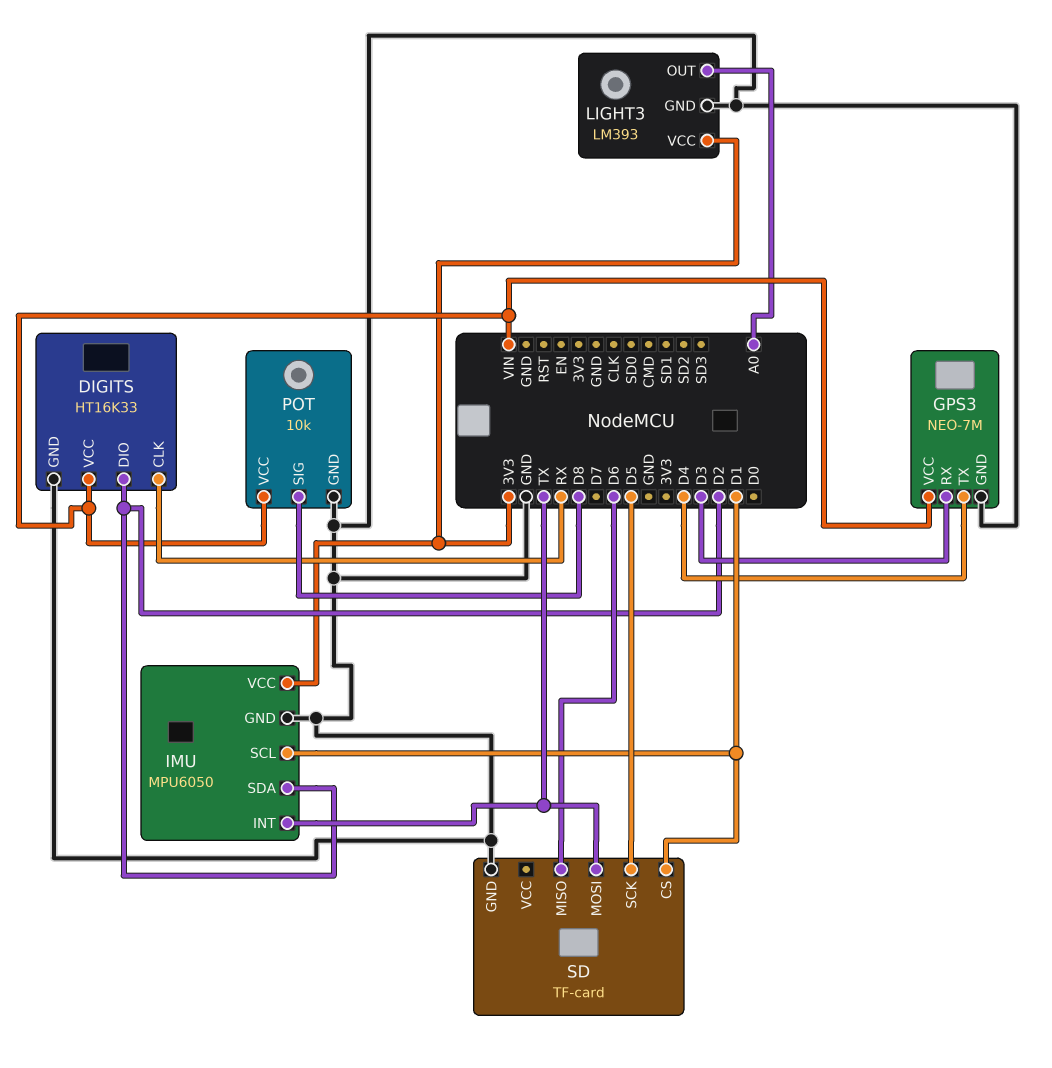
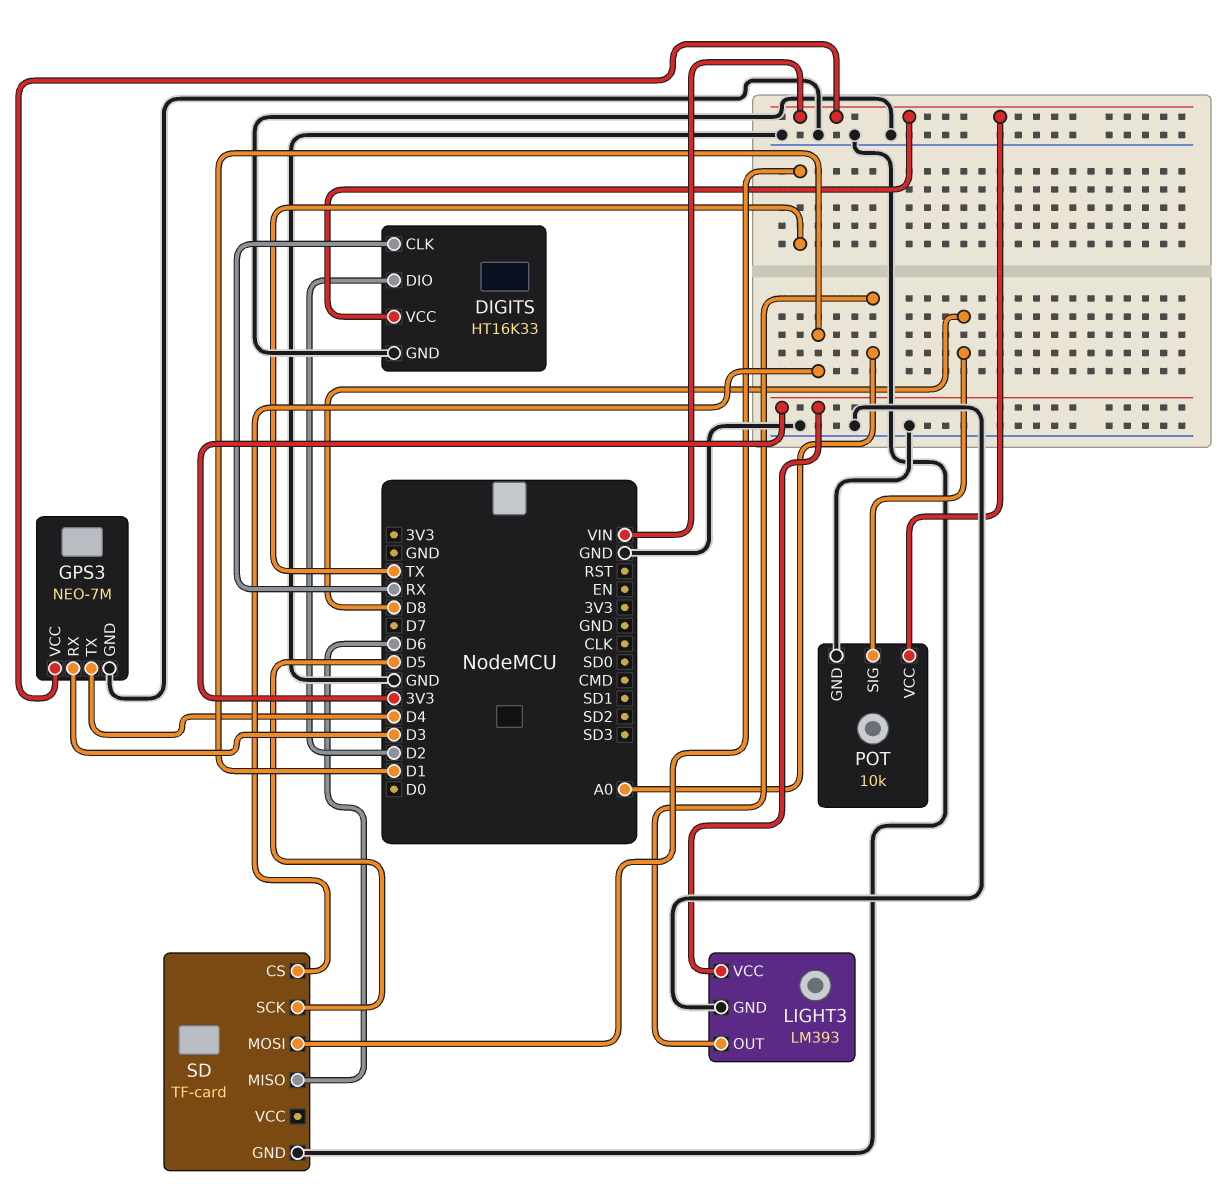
IMU: MPU6050 -> none
IMU pin GND: GND -> none
IMU pin INT: TX -> none
IMU pin SCL: D1 -> none
IMU pin SDA: D2 -> none
IMU pin VCC: 3V3 -> none

